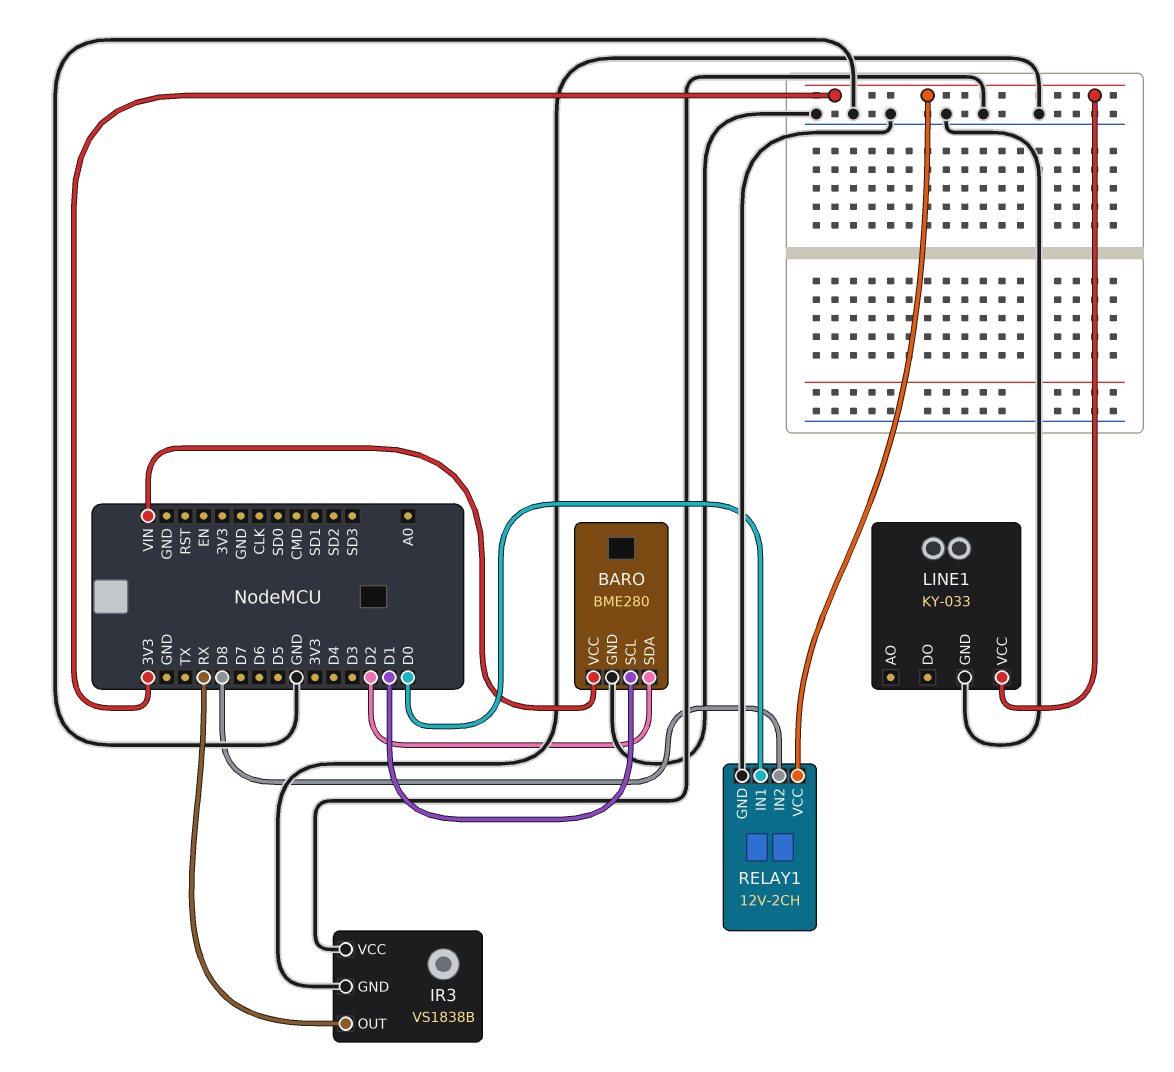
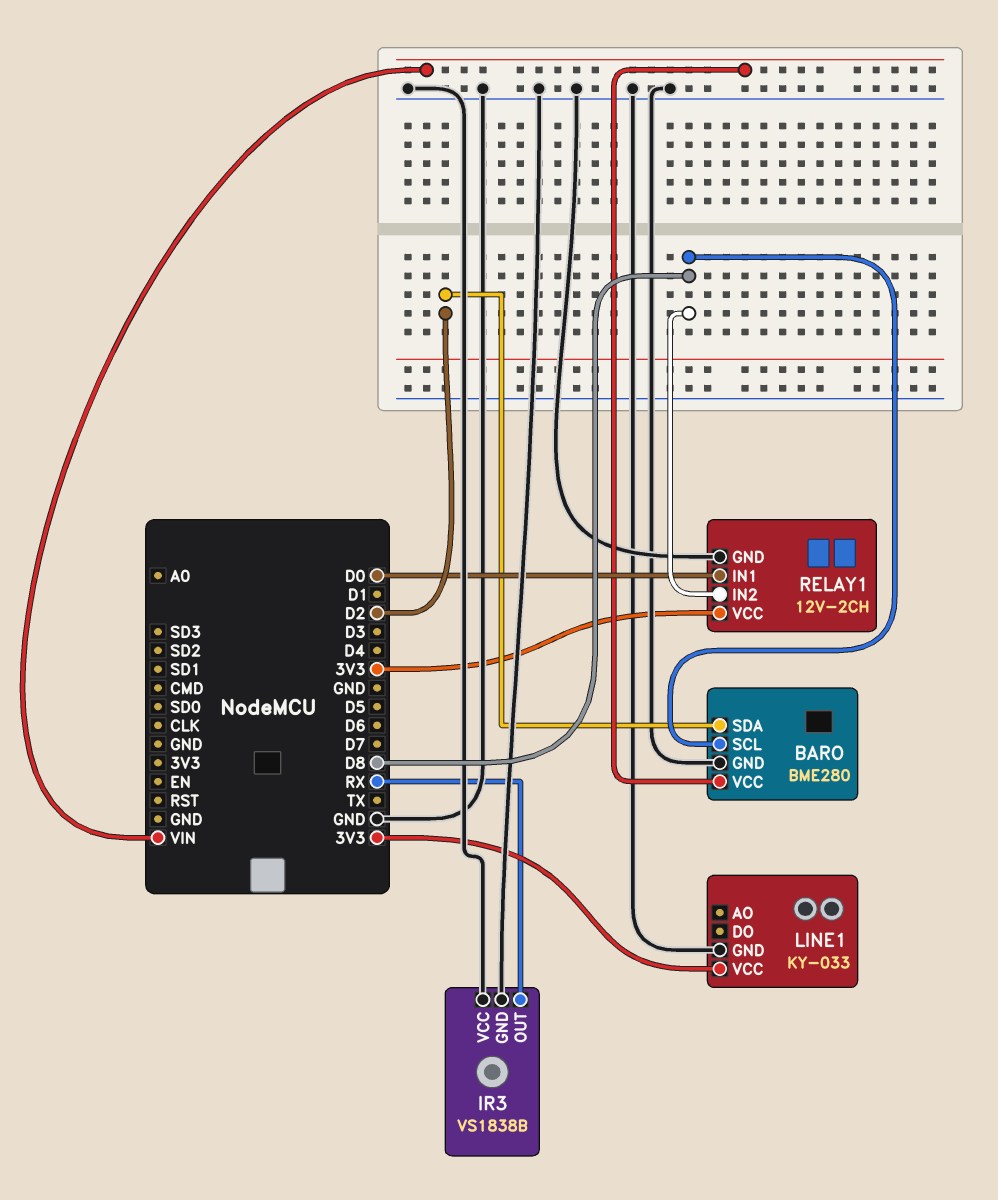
BARO pin SCL: D1 -> D8

